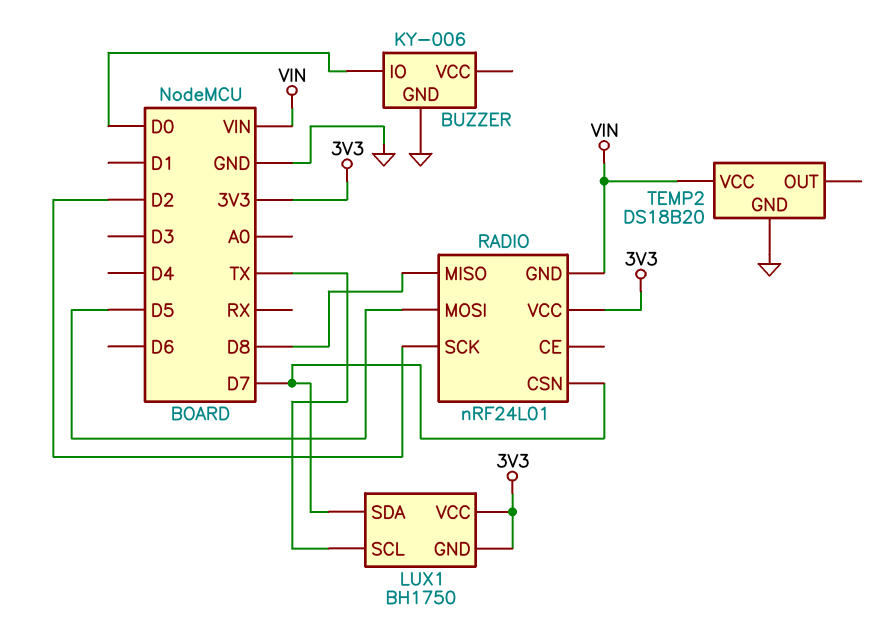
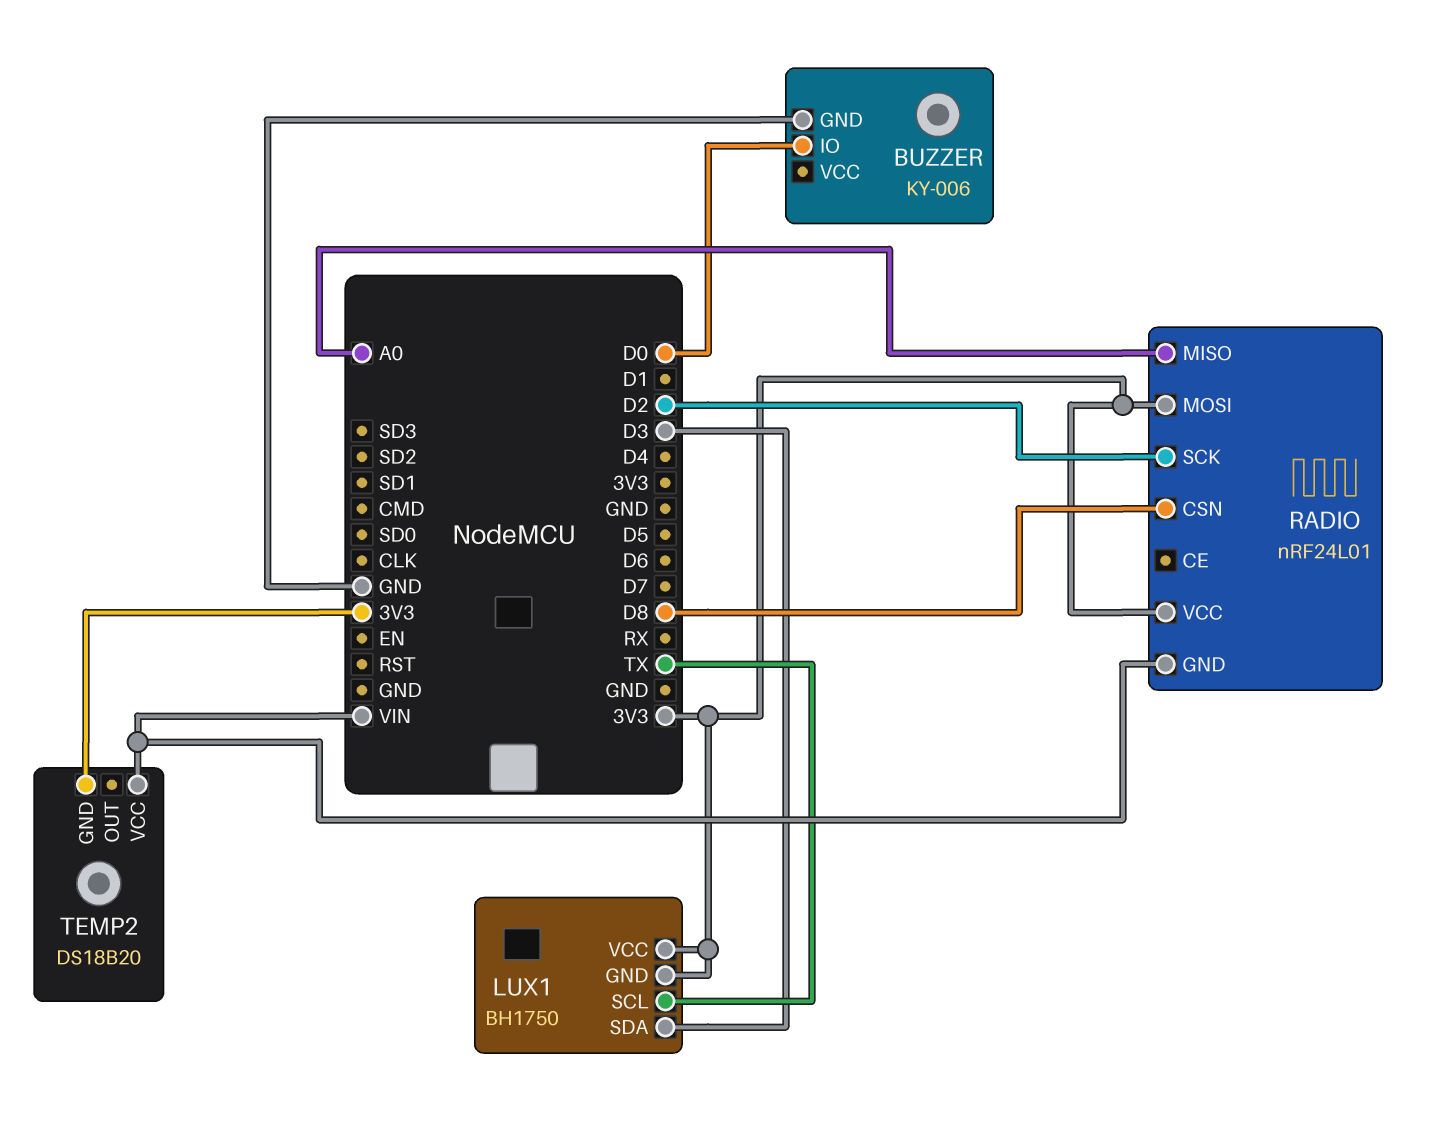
LUX1 pin SDA: D7 -> D3
RADIO pin CSN: D7 -> D8
RADIO pin MISO: D8 -> A0
RADIO pin MOSI: D5 -> 3V3
TEMP2 pin GND: GND -> 3V3

